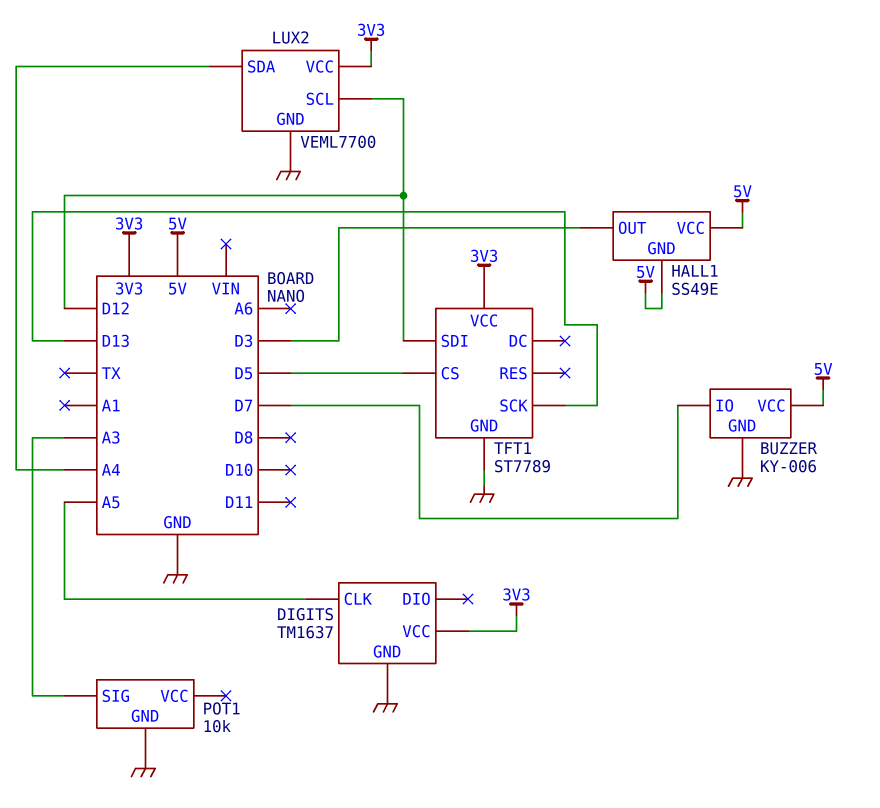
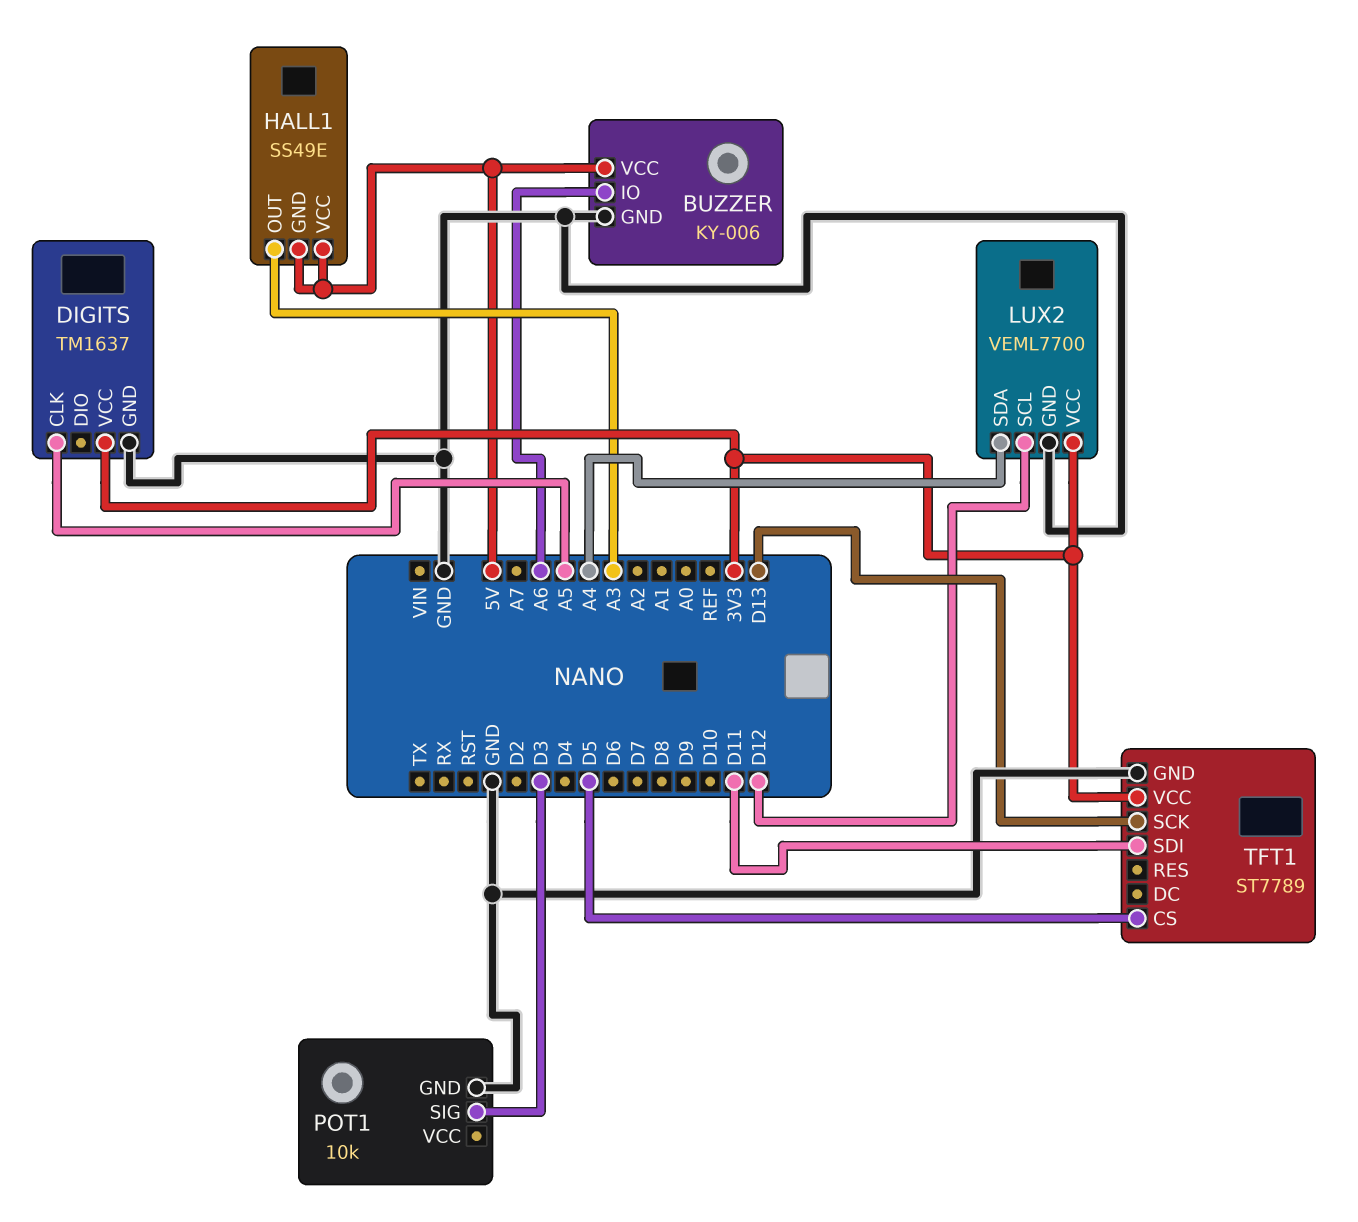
BUZZER pin IO: D7 -> A6
HALL1 pin OUT: D3 -> A3
POT1 pin SIG: A3 -> D3
TFT1 pin SDI: D12 -> D11

